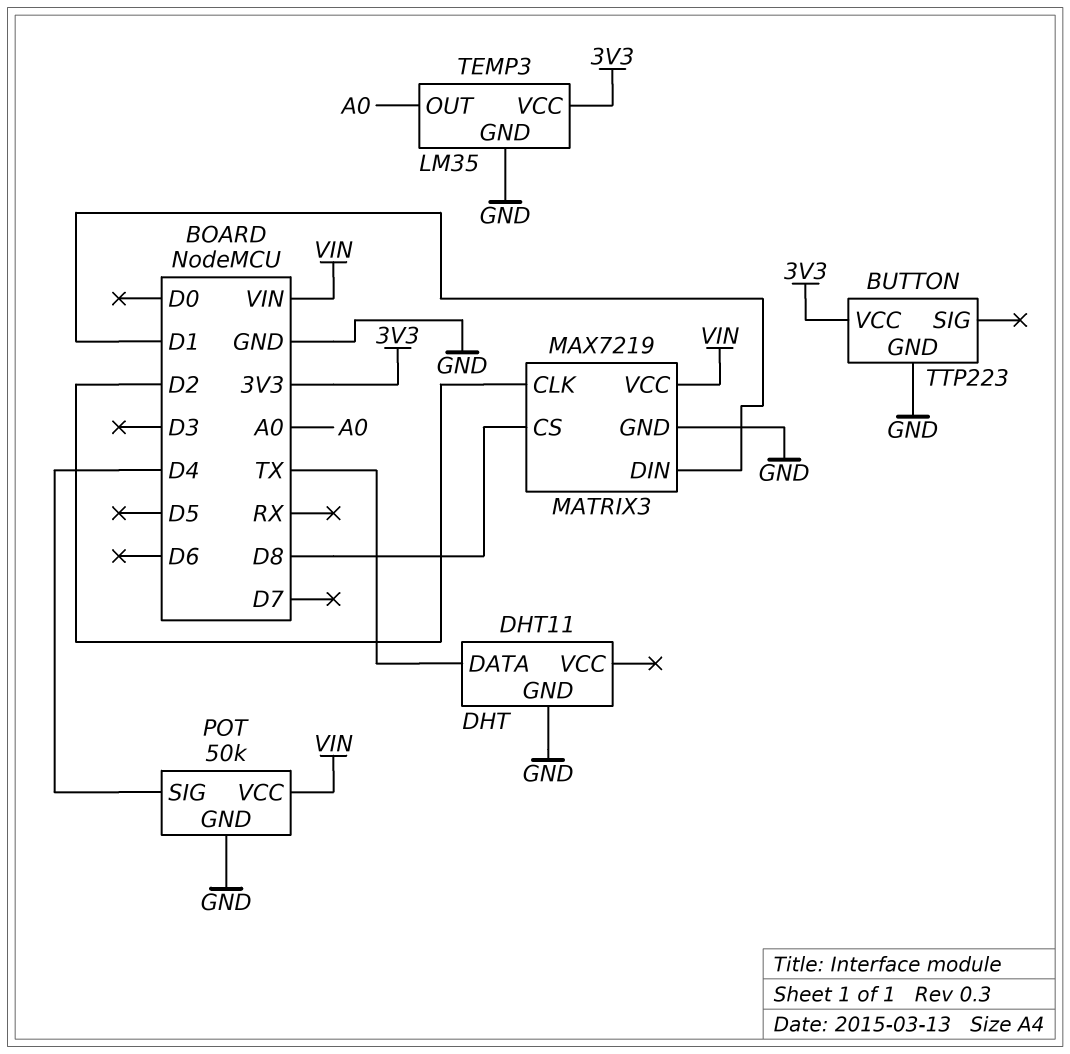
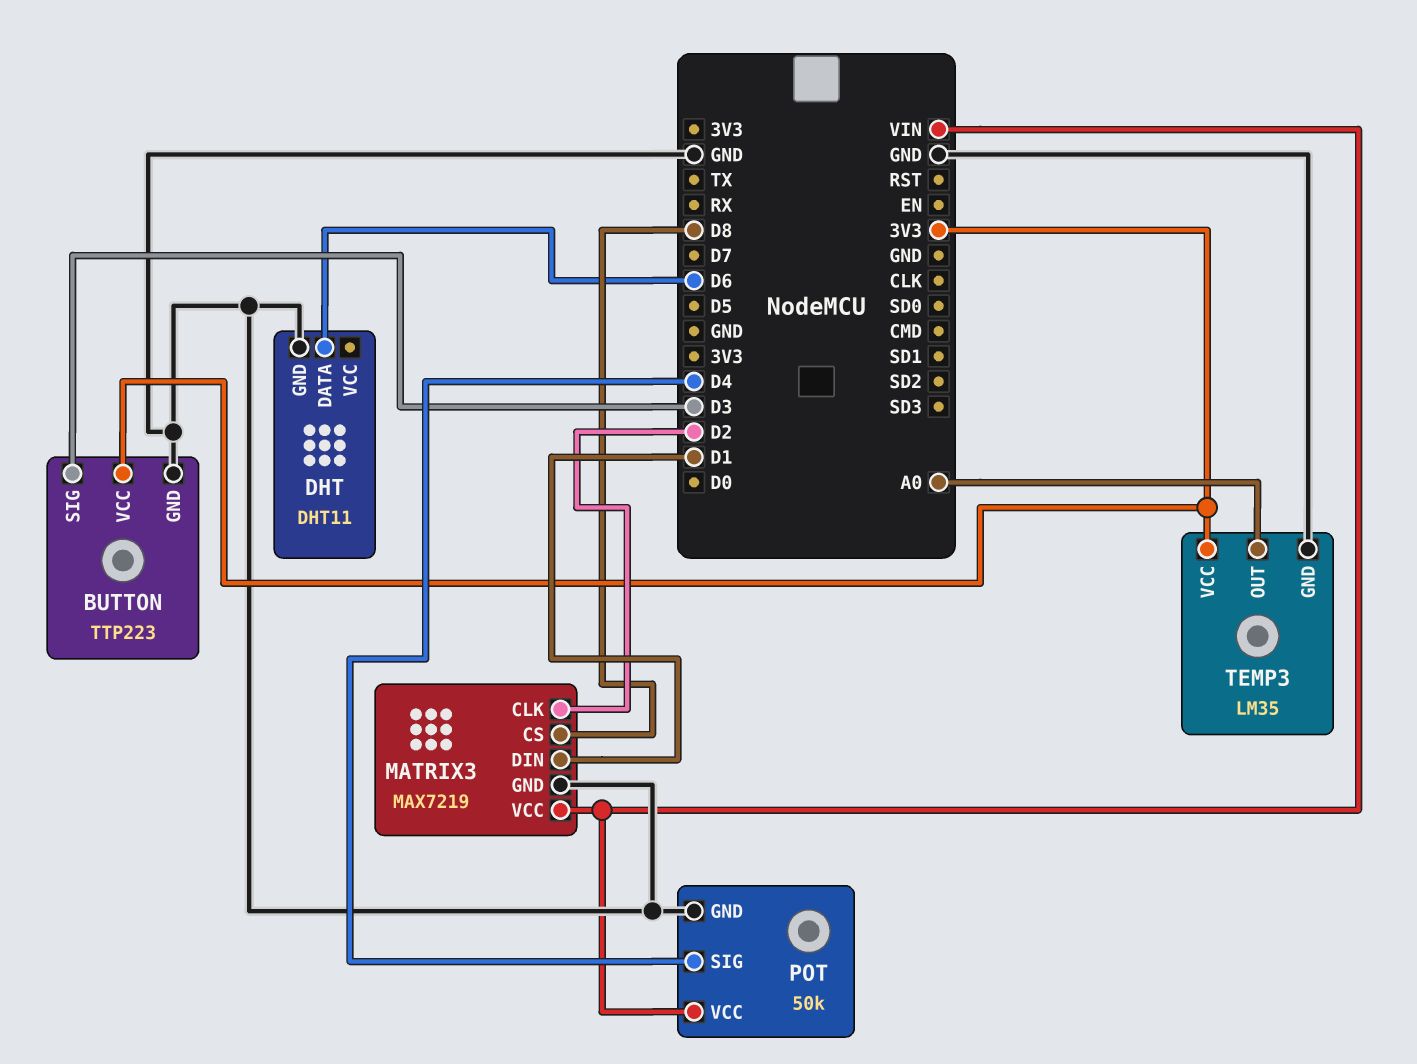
BUTTON pin SIG: none -> D3
DHT pin DATA: TX -> D6

